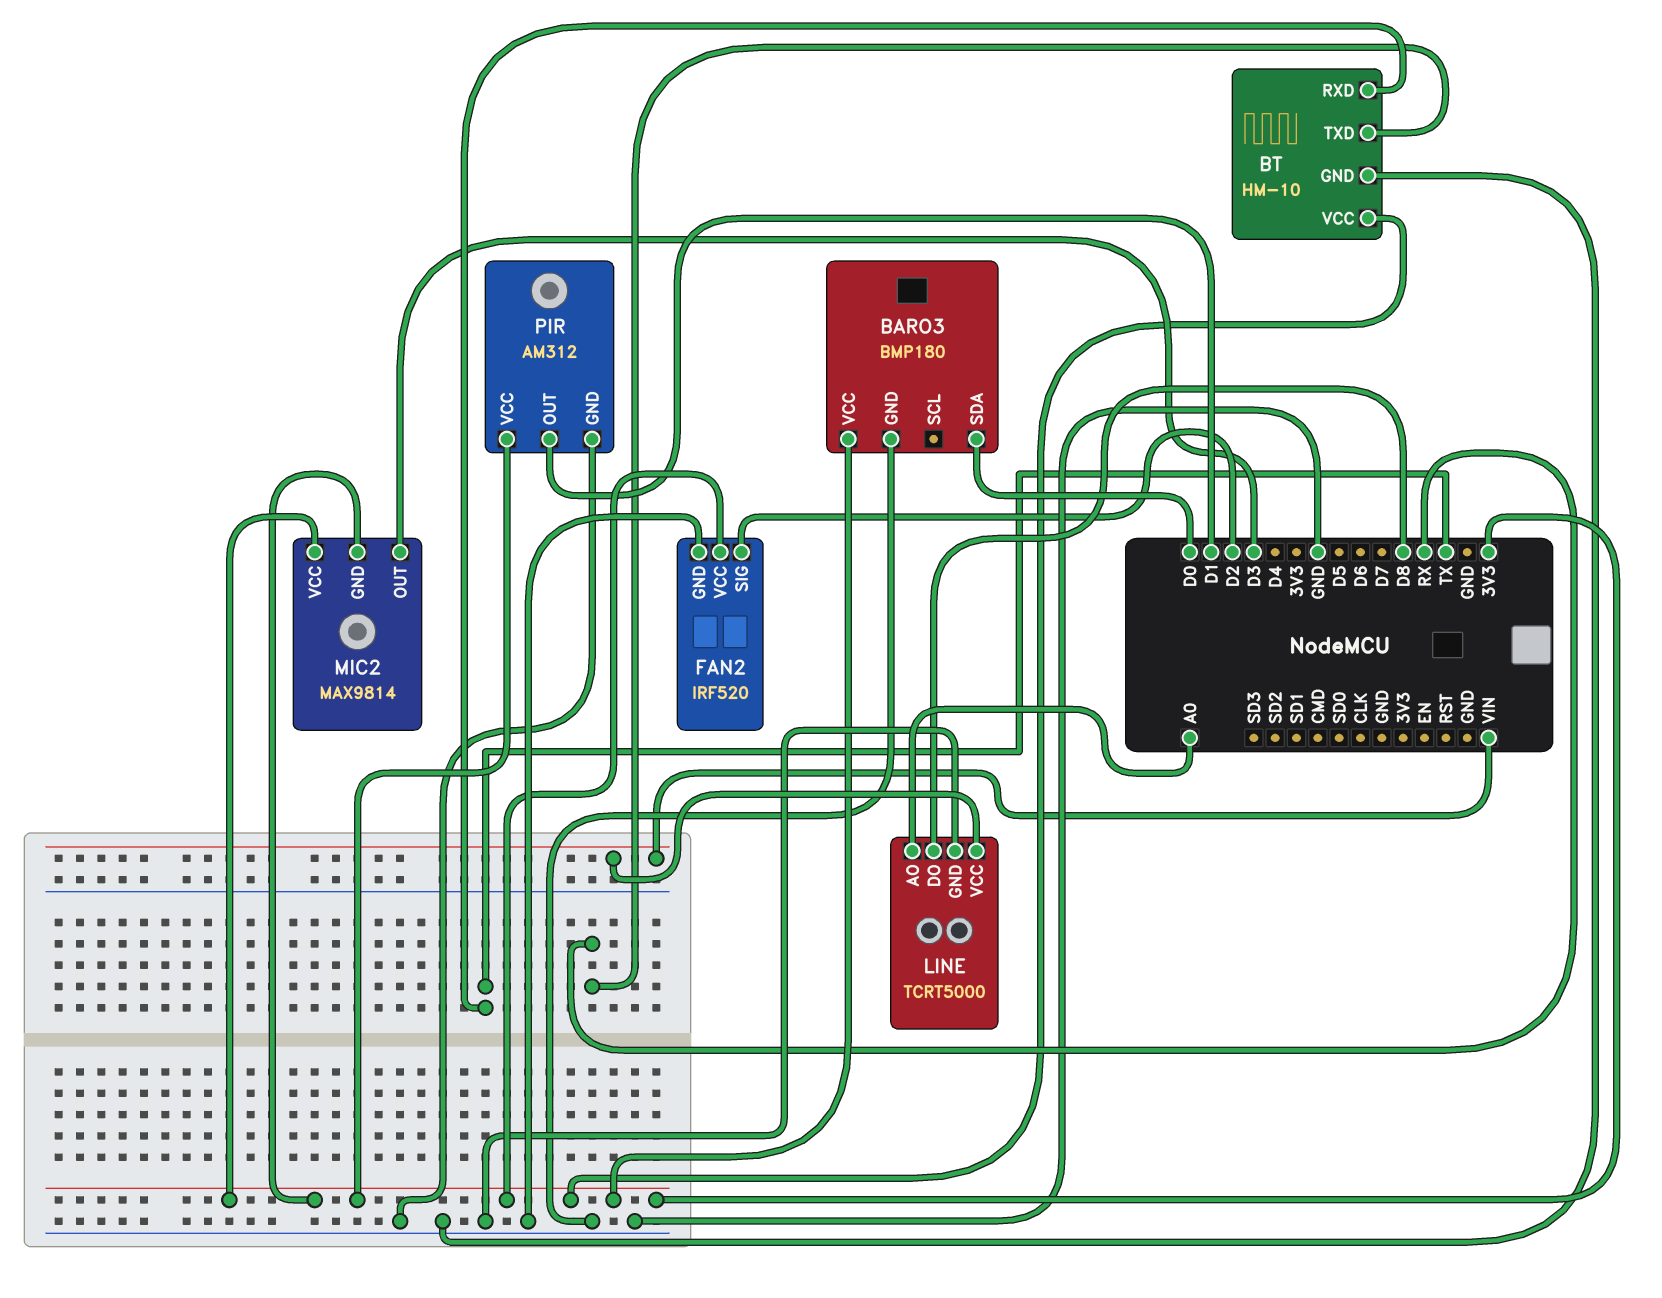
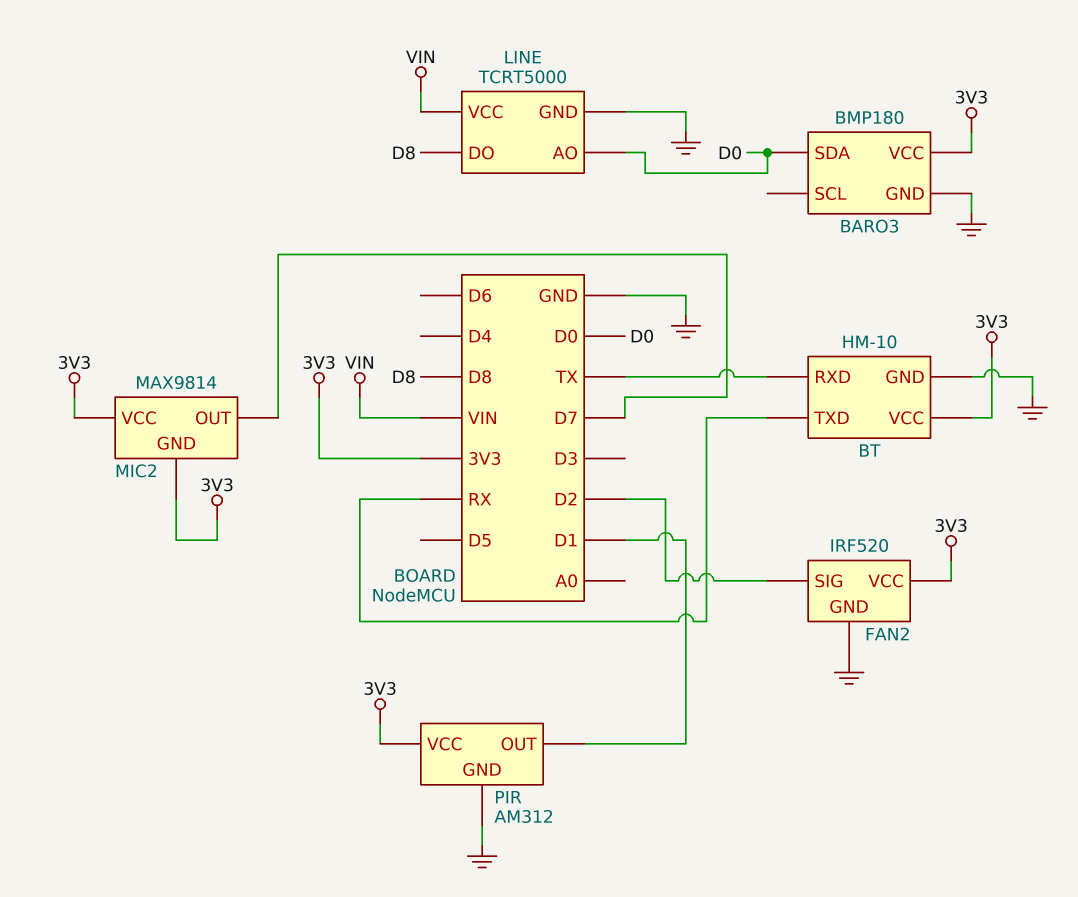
LINE pin AO: A0 -> D0
MIC2 pin OUT: D3 -> D7

